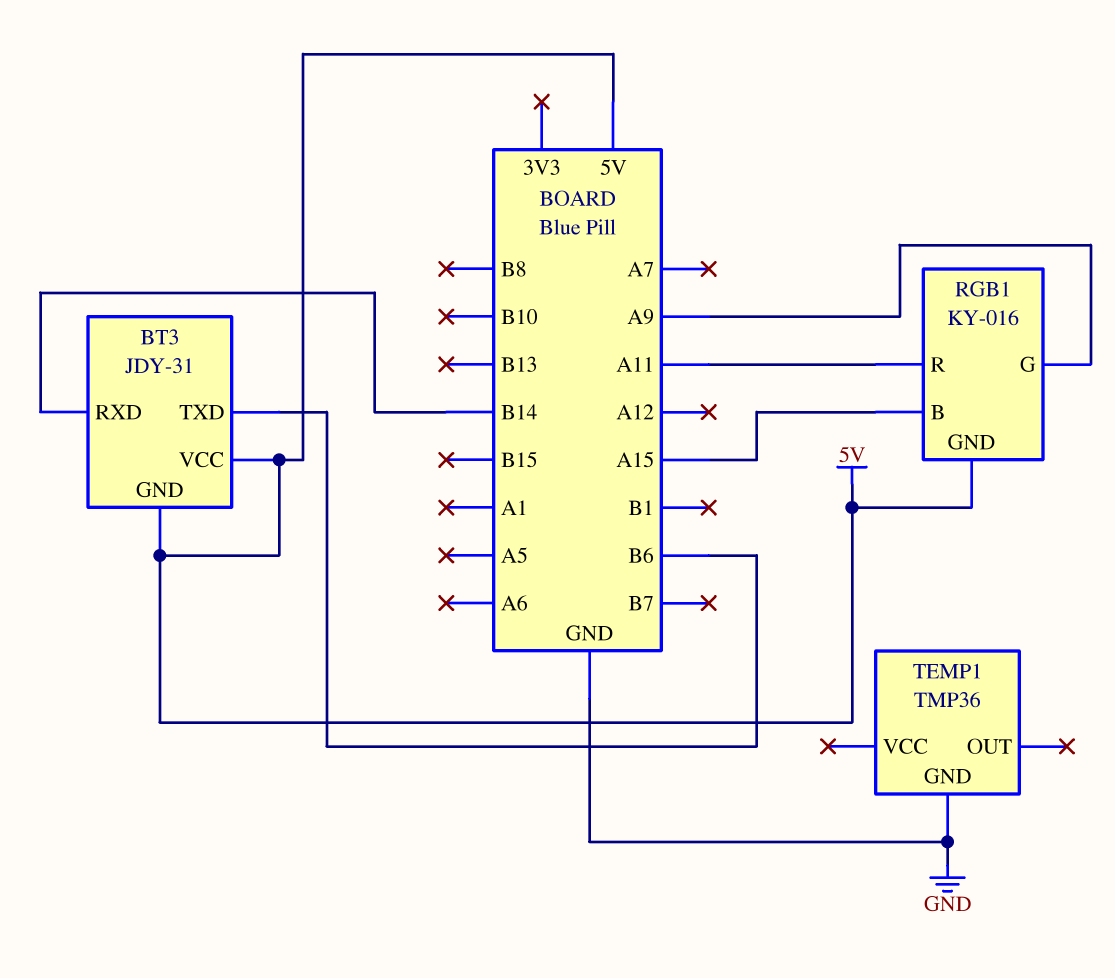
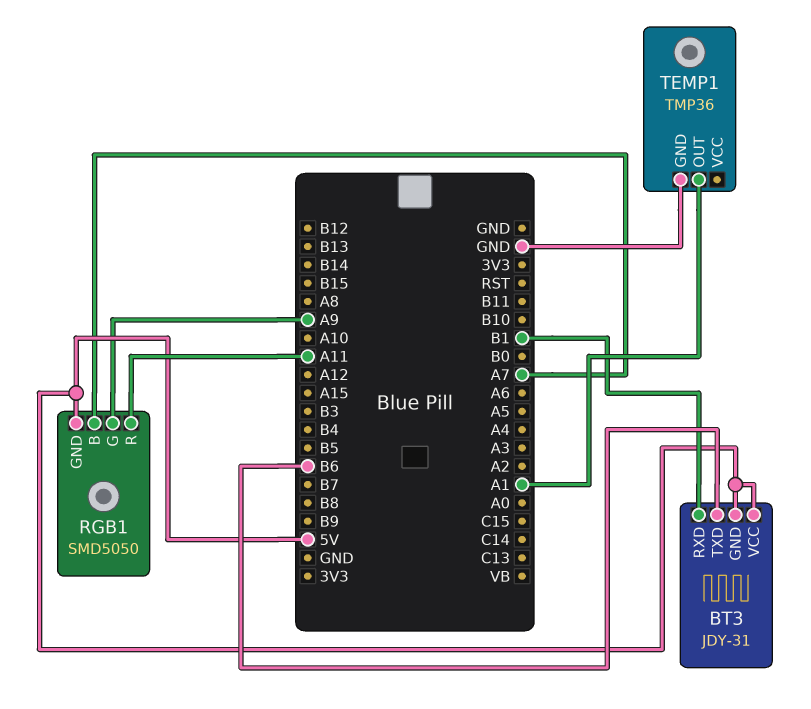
BT3 pin RXD: B14 -> B1
RGB1: KY-016 -> SMD5050
RGB1 pin B: A15 -> A7
TEMP1 pin OUT: none -> A1

